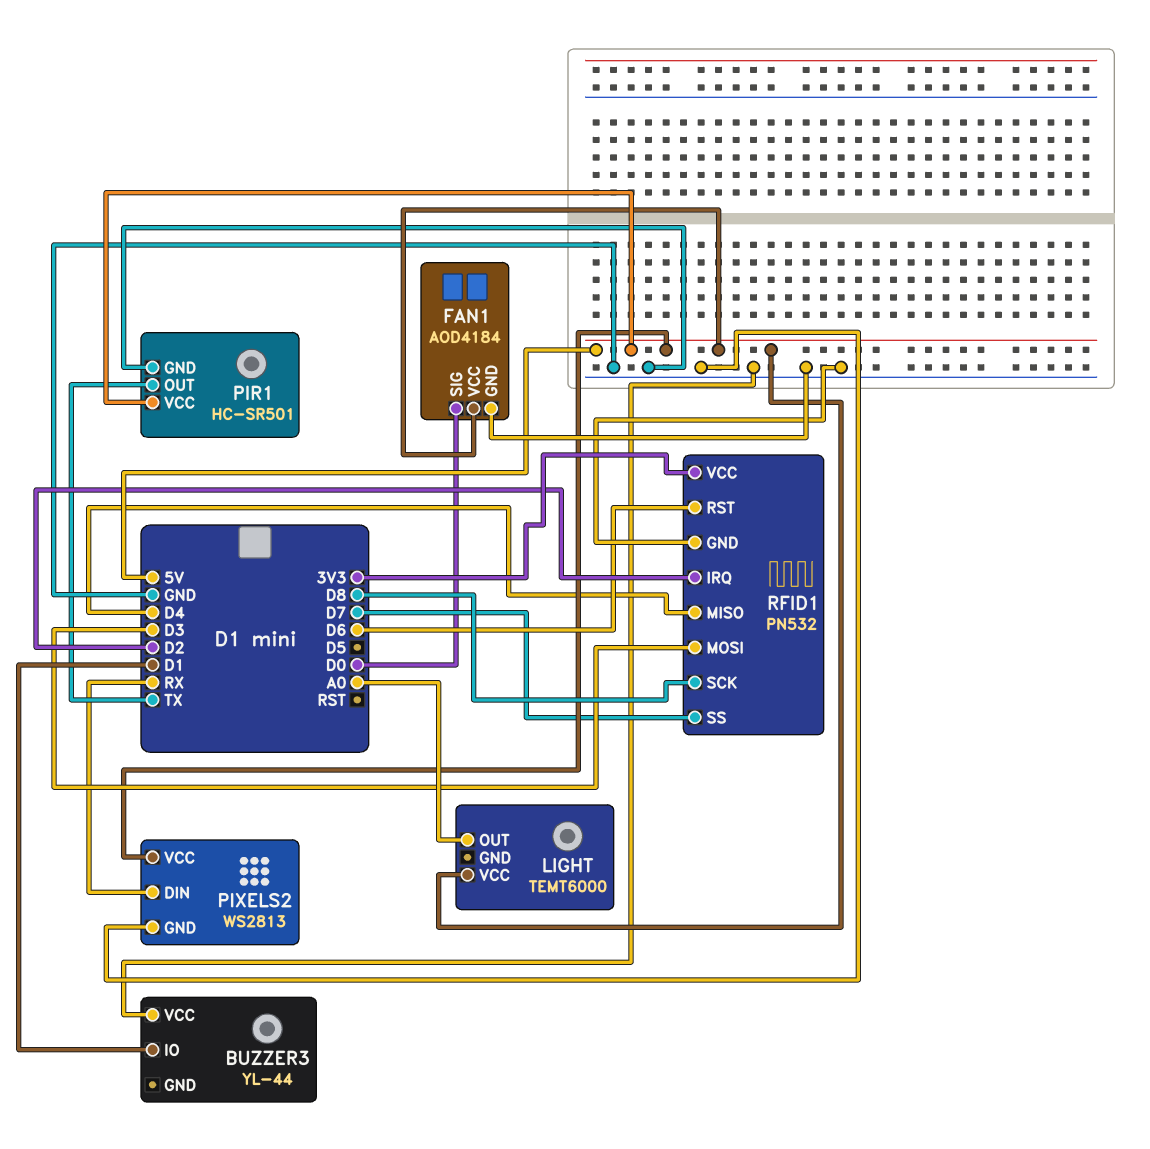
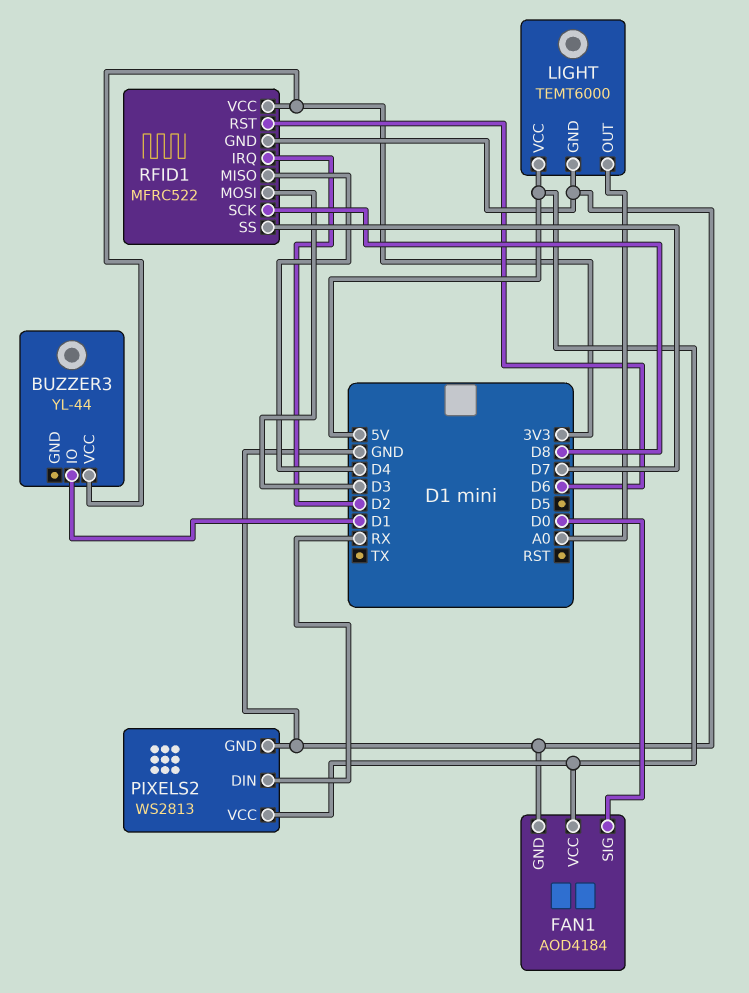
BUZZER3 pin VCC: GND -> 3V3
LIGHT pin GND: none -> GND
PIR1: HC-SR501 -> none
PIR1 pin GND: GND -> none
PIR1 pin OUT: TX -> none
PIR1 pin VCC: 5V -> none
RFID1: PN532 -> MFRC522

